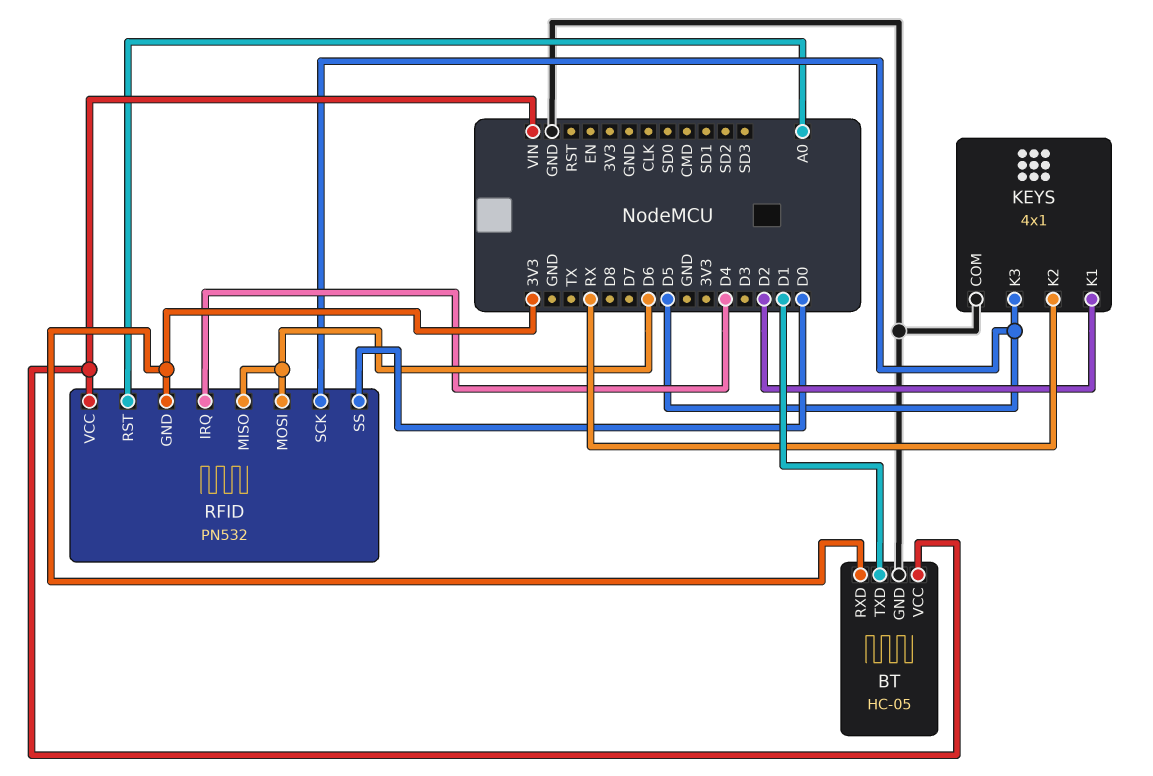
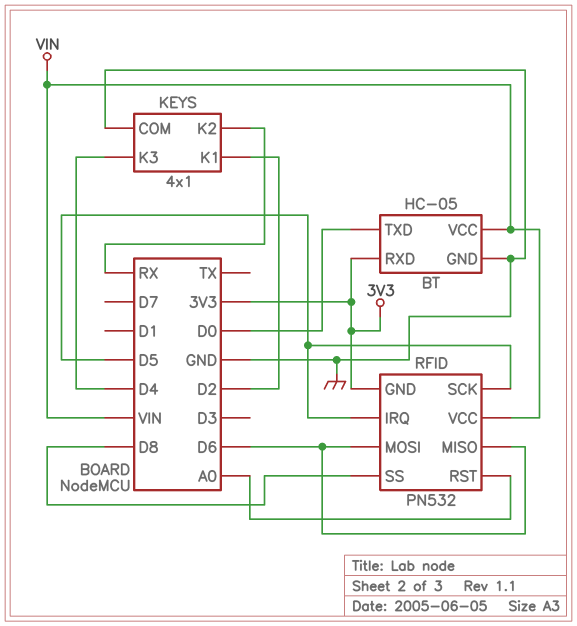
BT pin TXD: D1 -> D0
KEYS pin K3: D5 -> D4
RFID pin IRQ: D4 -> D5
RFID pin SS: D0 -> D8

